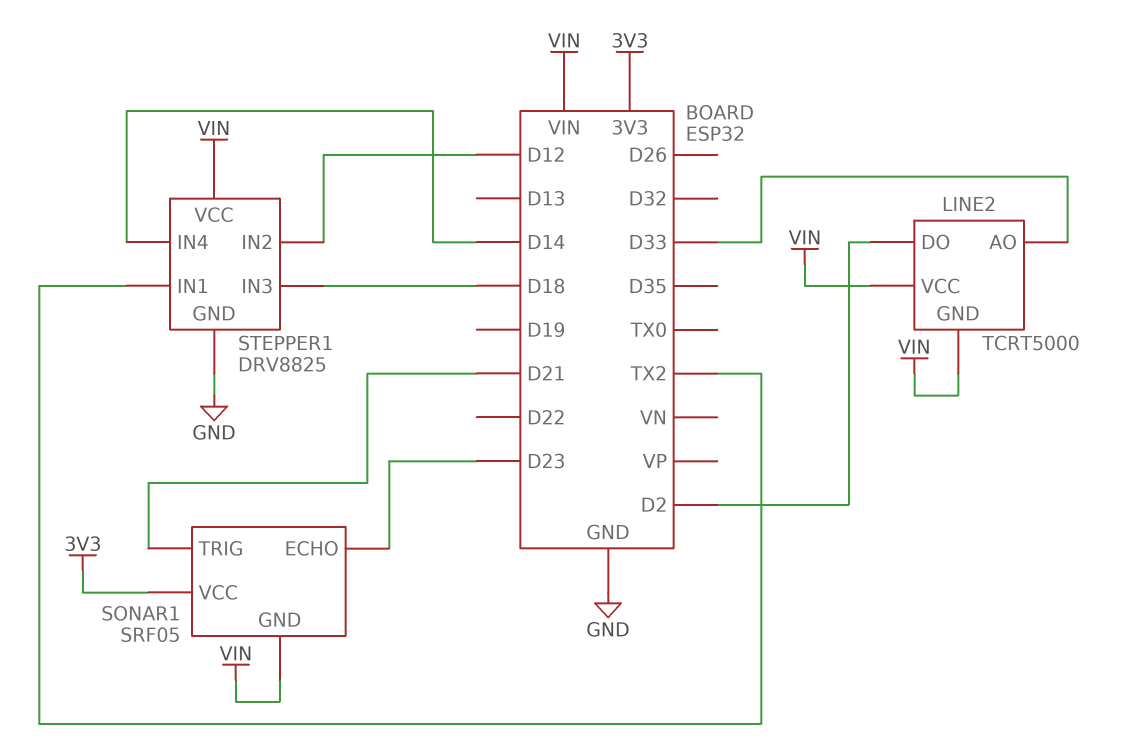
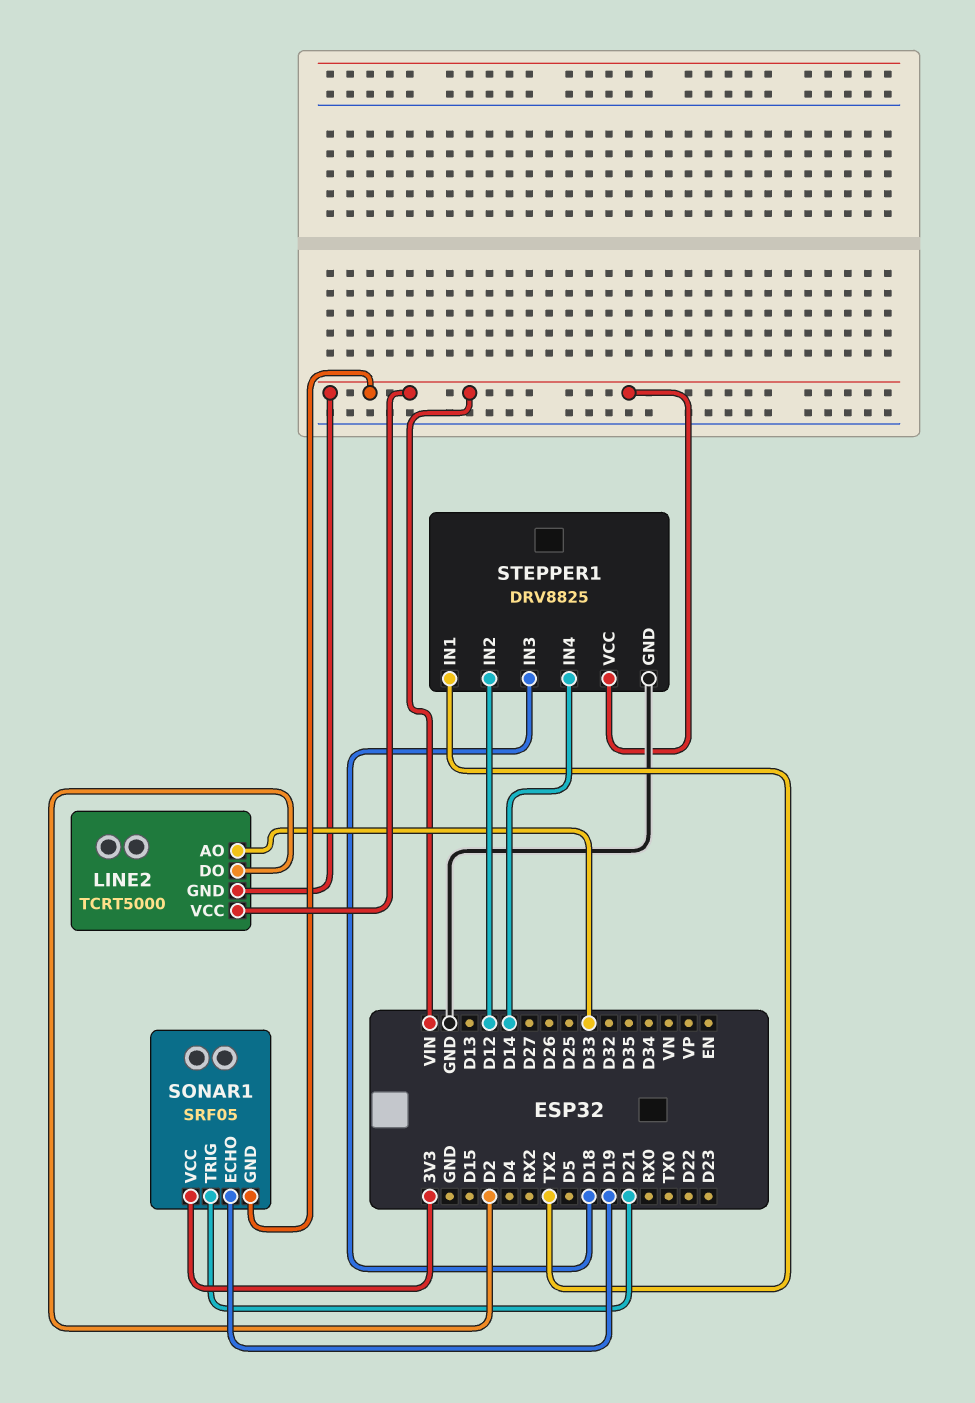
SONAR1 pin ECHO: D23 -> D19

